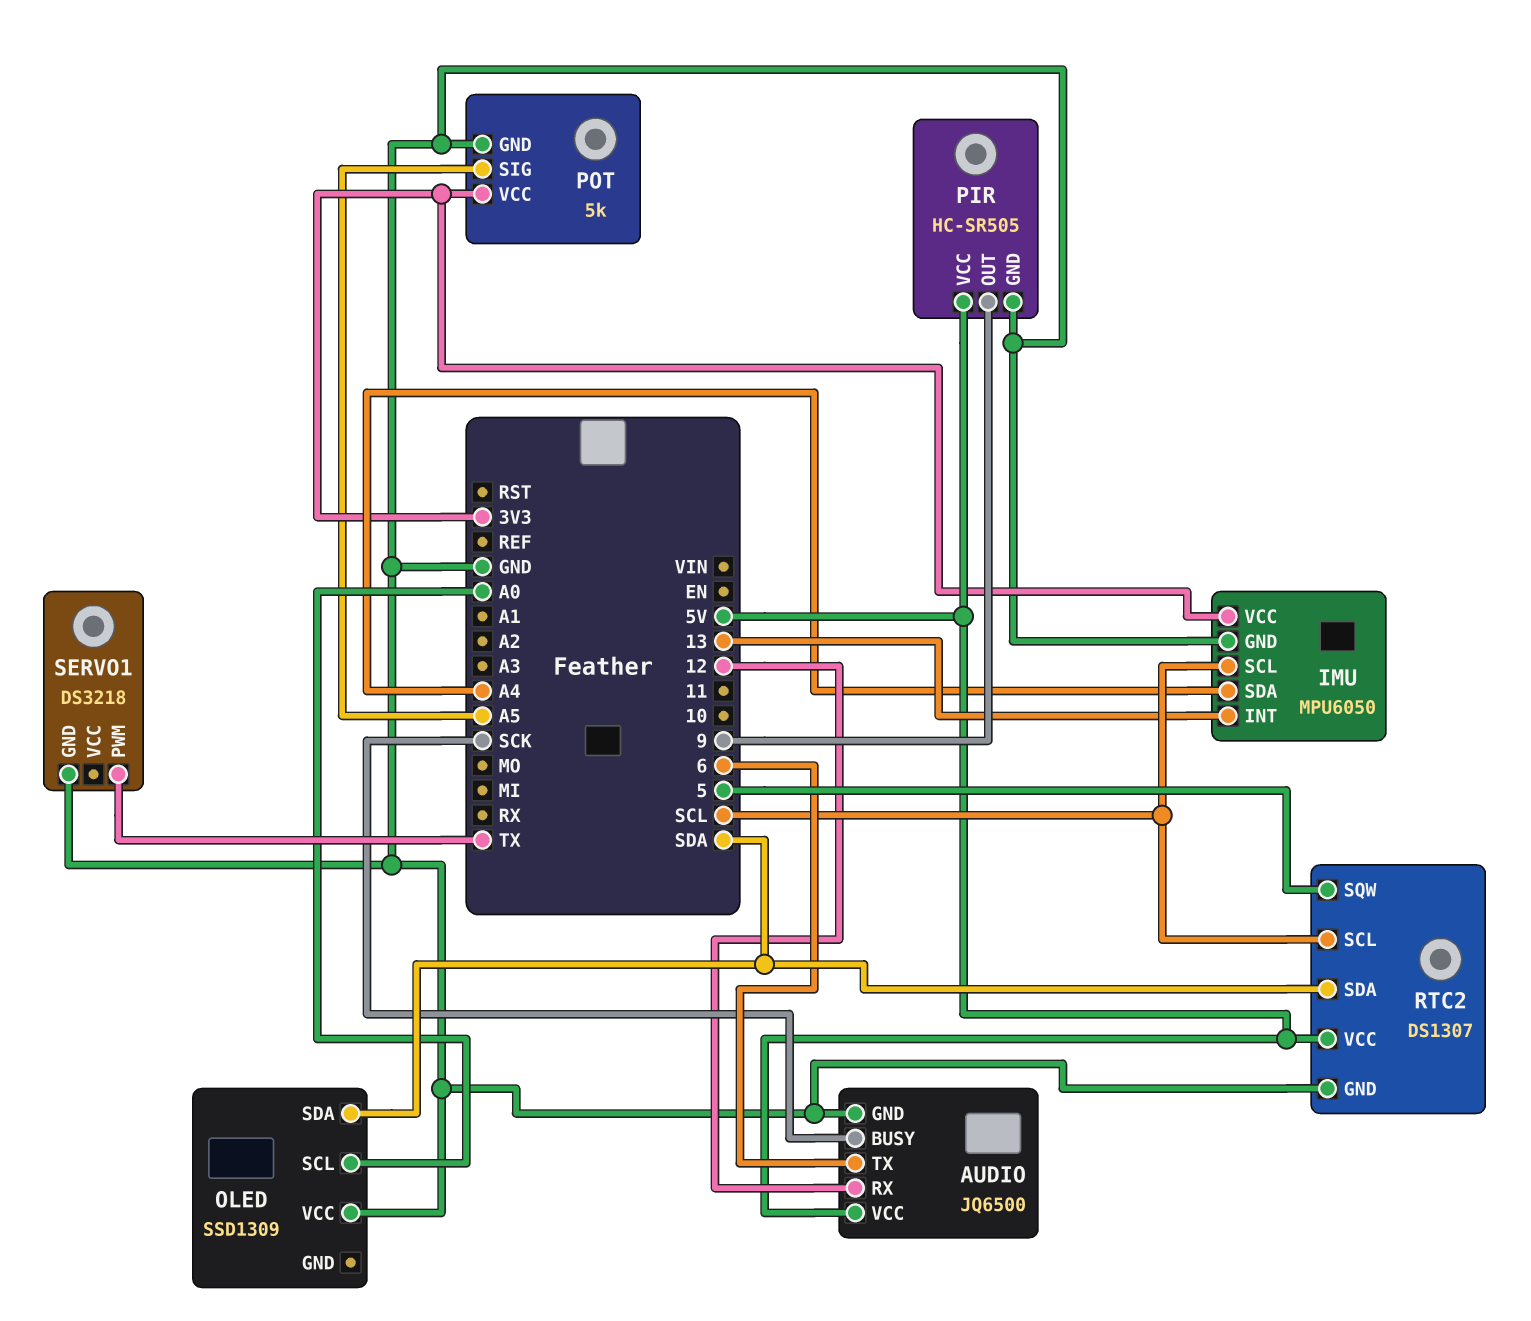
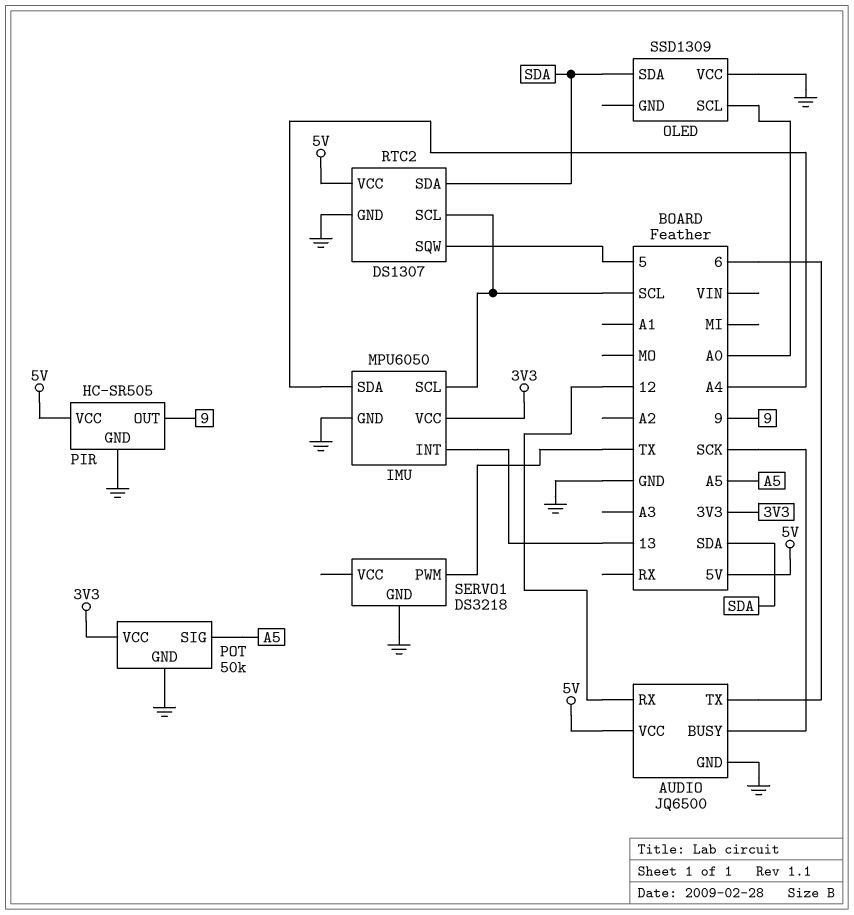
POT: 5k -> 50k

